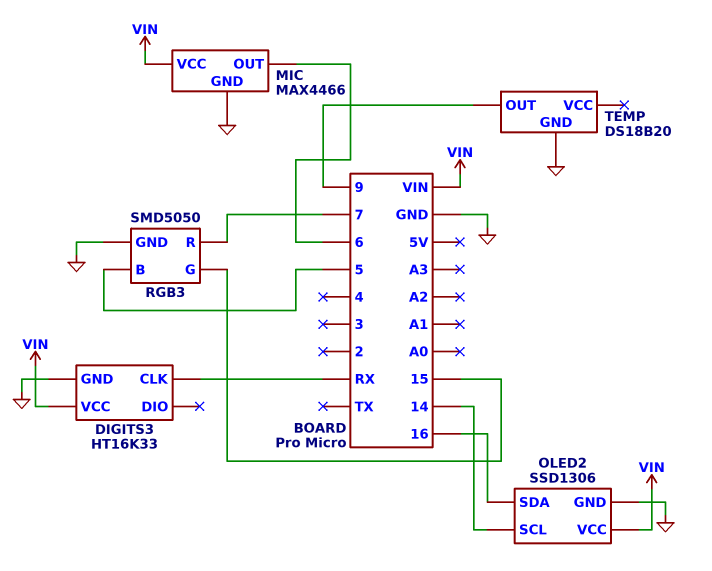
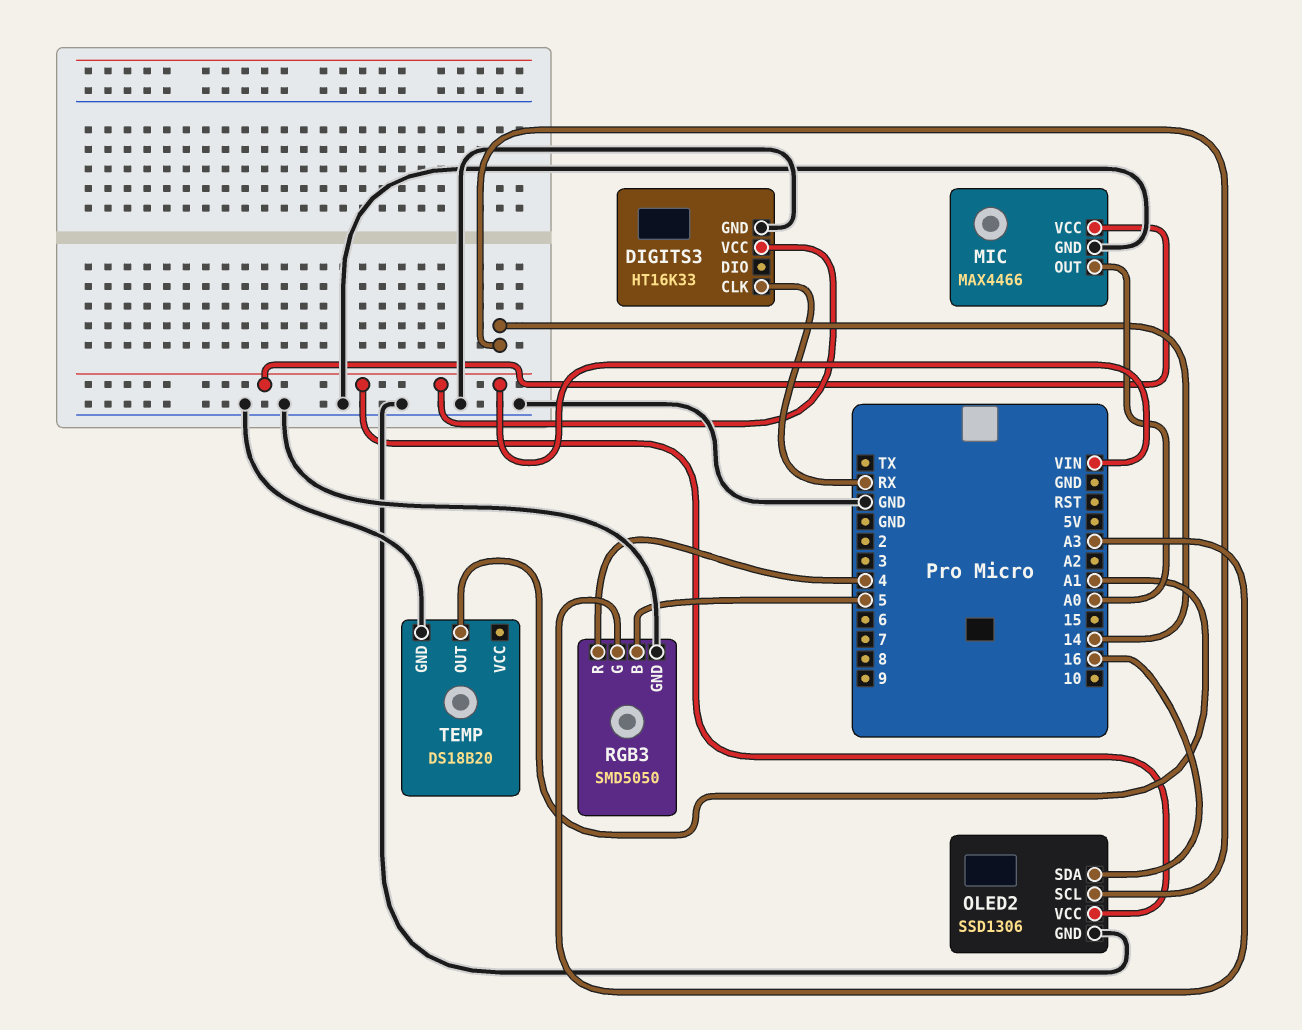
MIC pin OUT: 6 -> A0
RGB3 pin G: 15 -> A3
RGB3 pin R: 7 -> 4
TEMP pin OUT: 9 -> A1

